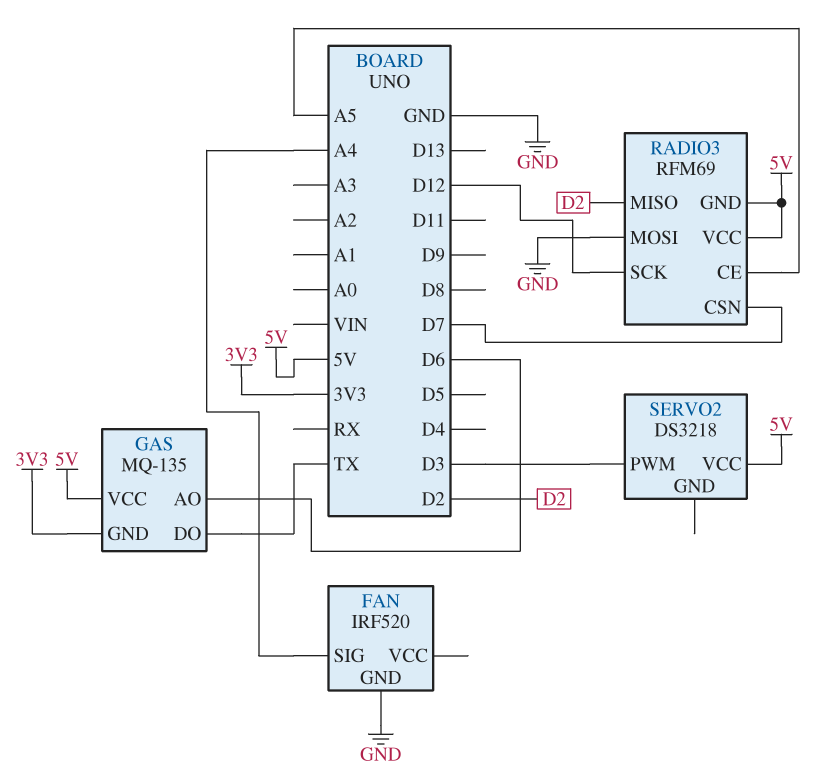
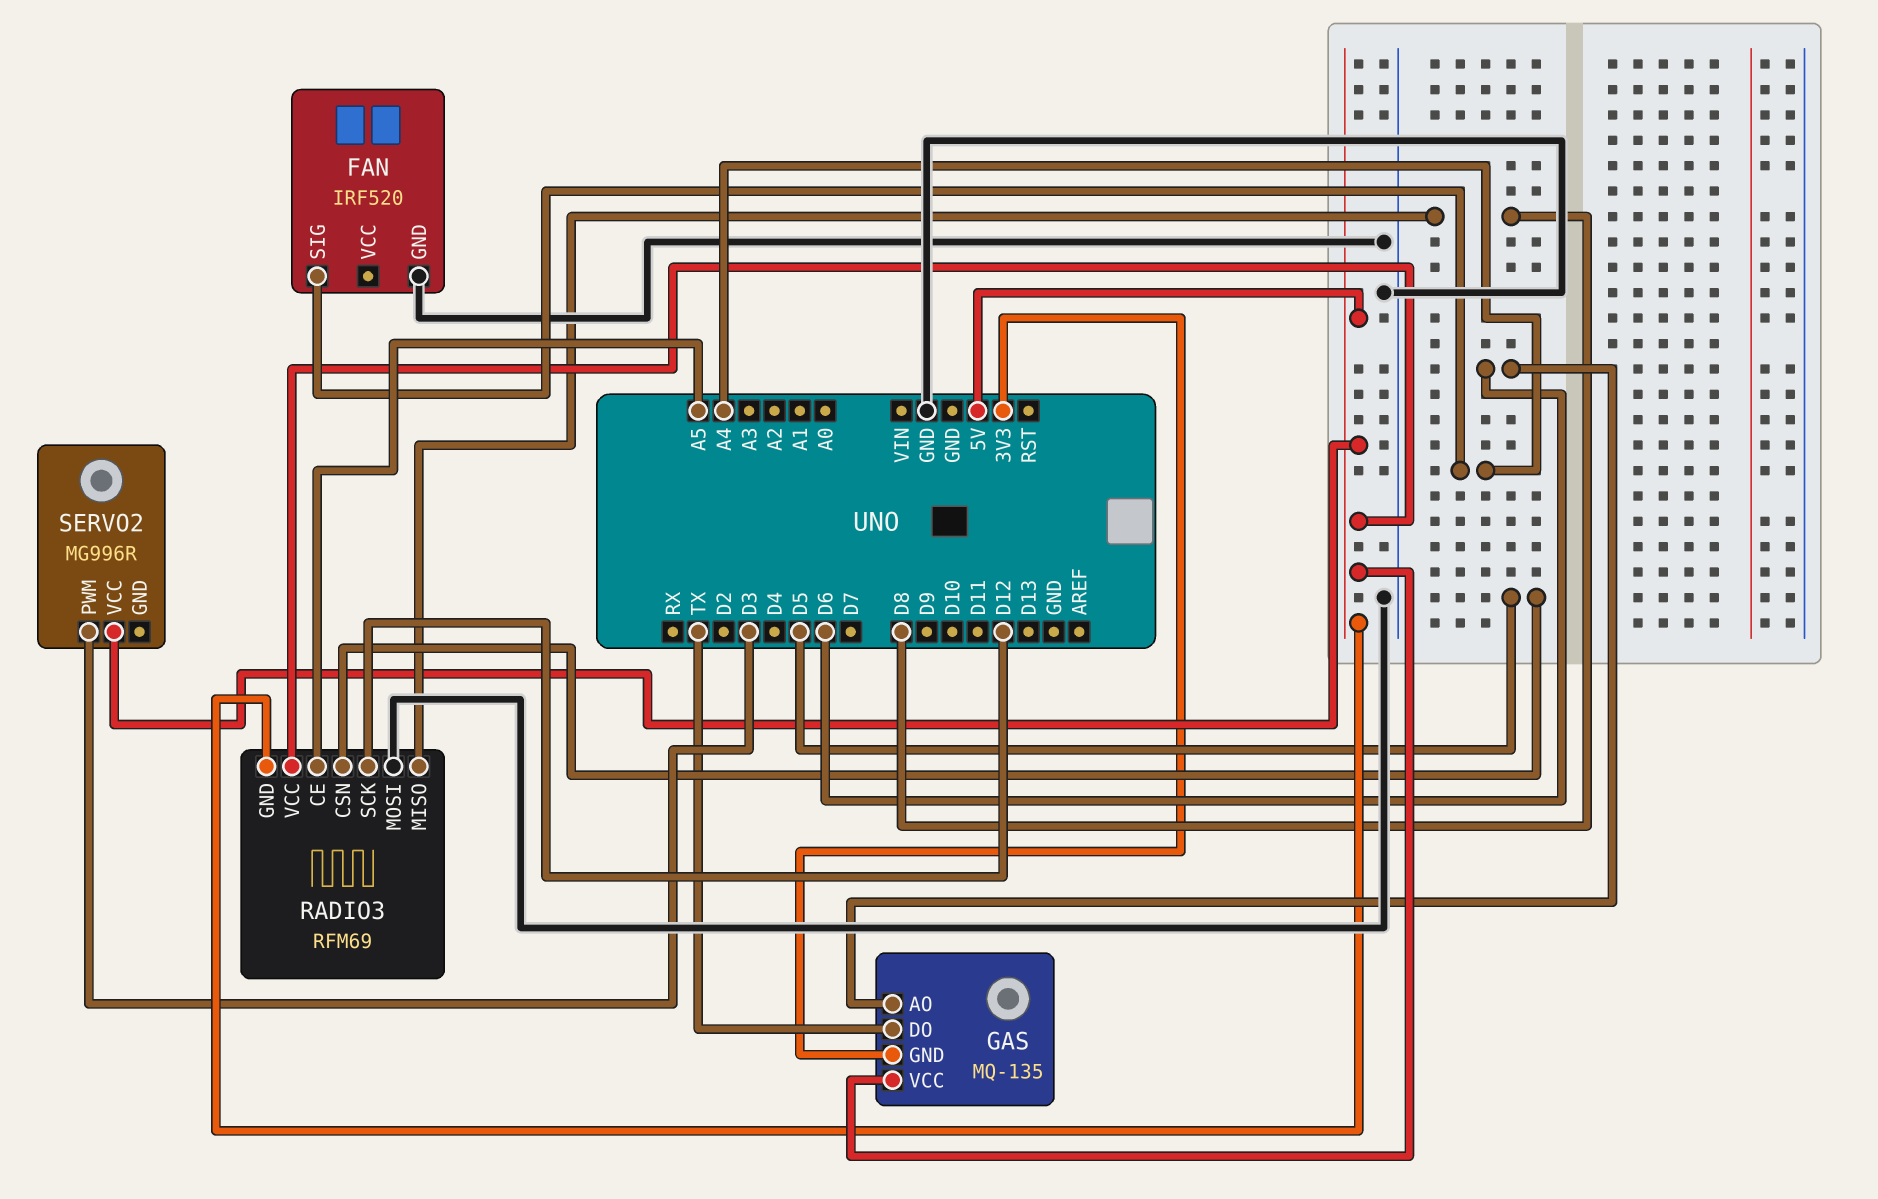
RADIO3 pin CSN: D7 -> D5
RADIO3 pin MISO: D2 -> D8
SERVO2: DS3218 -> MG996R

